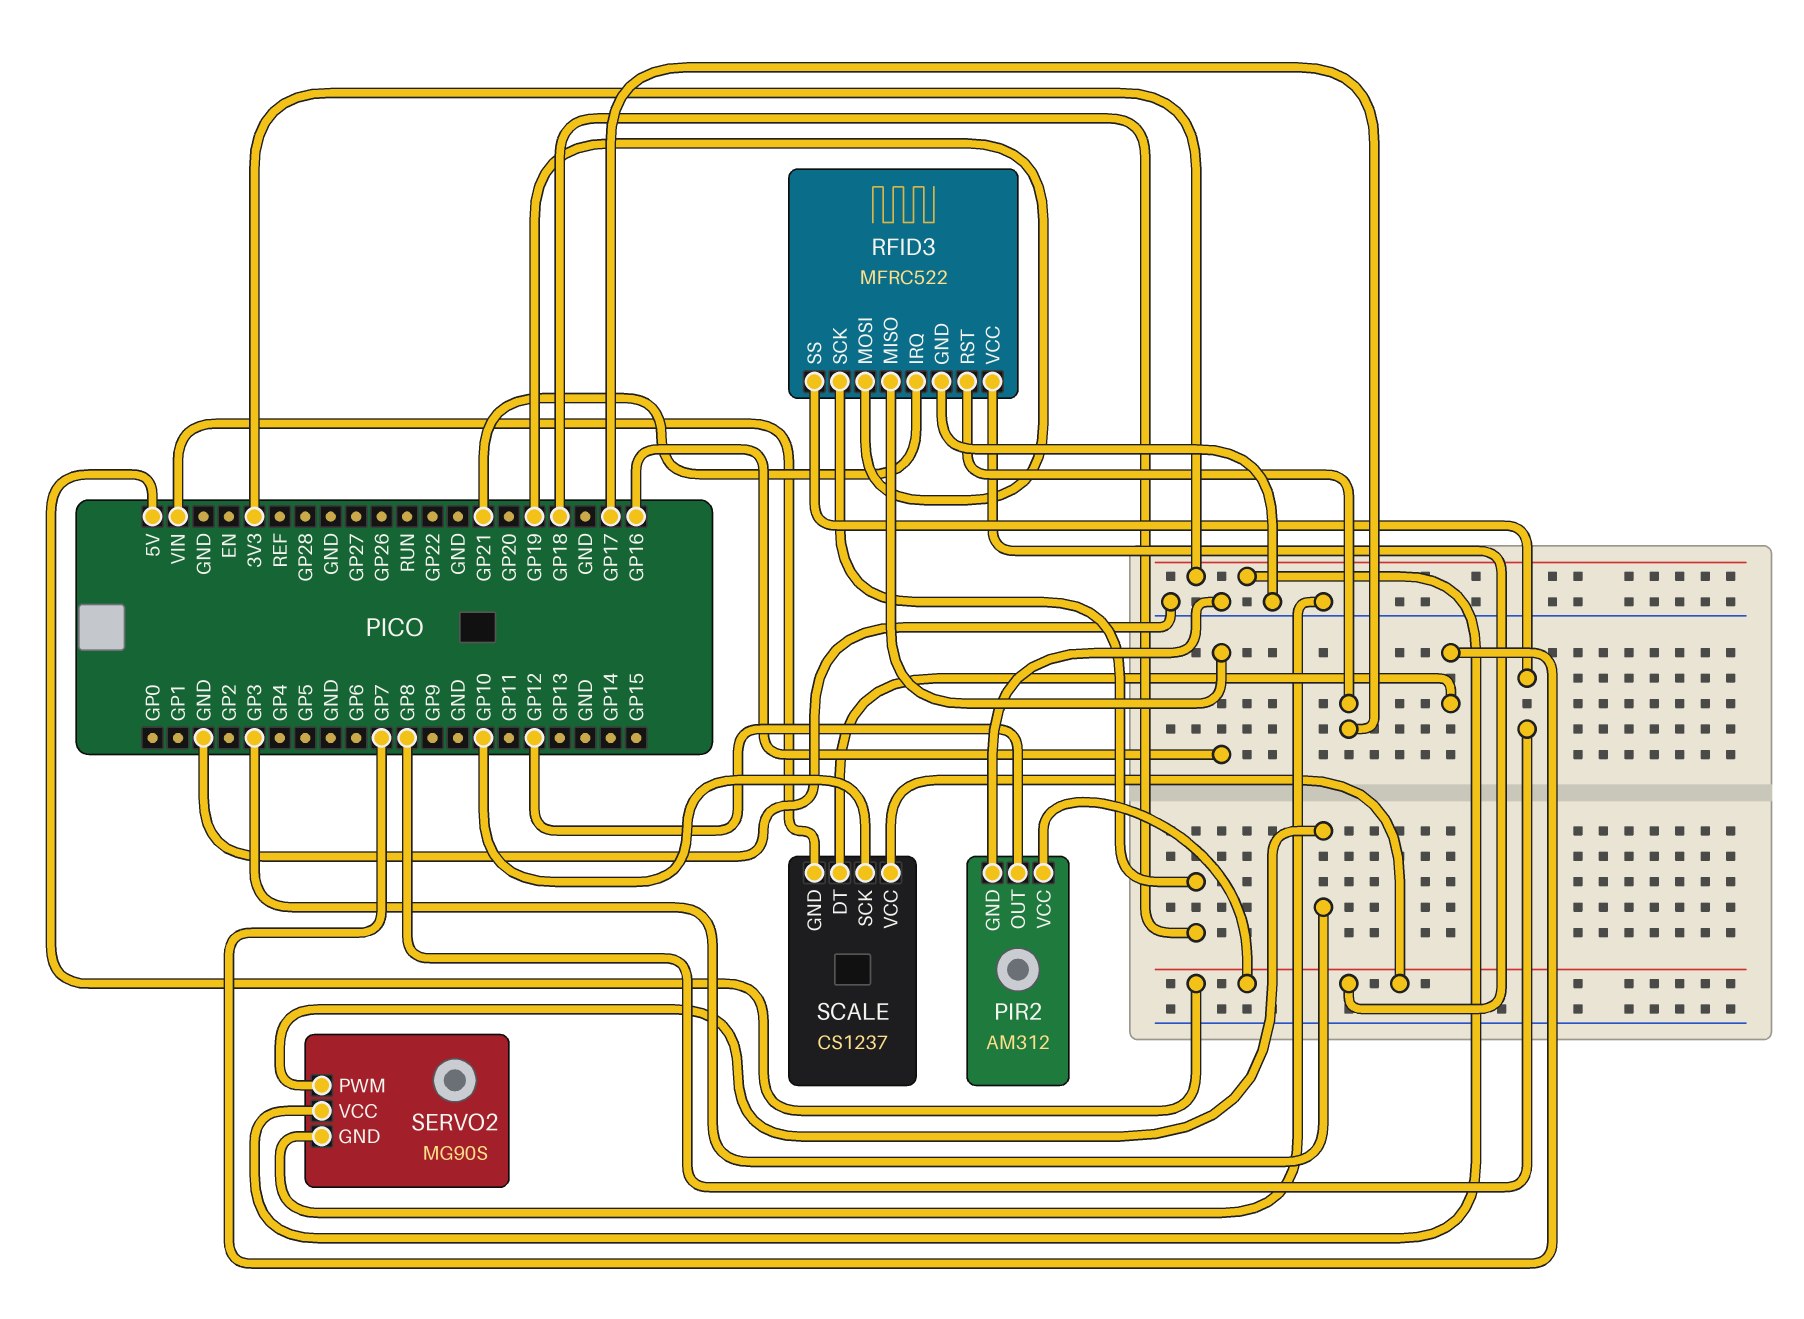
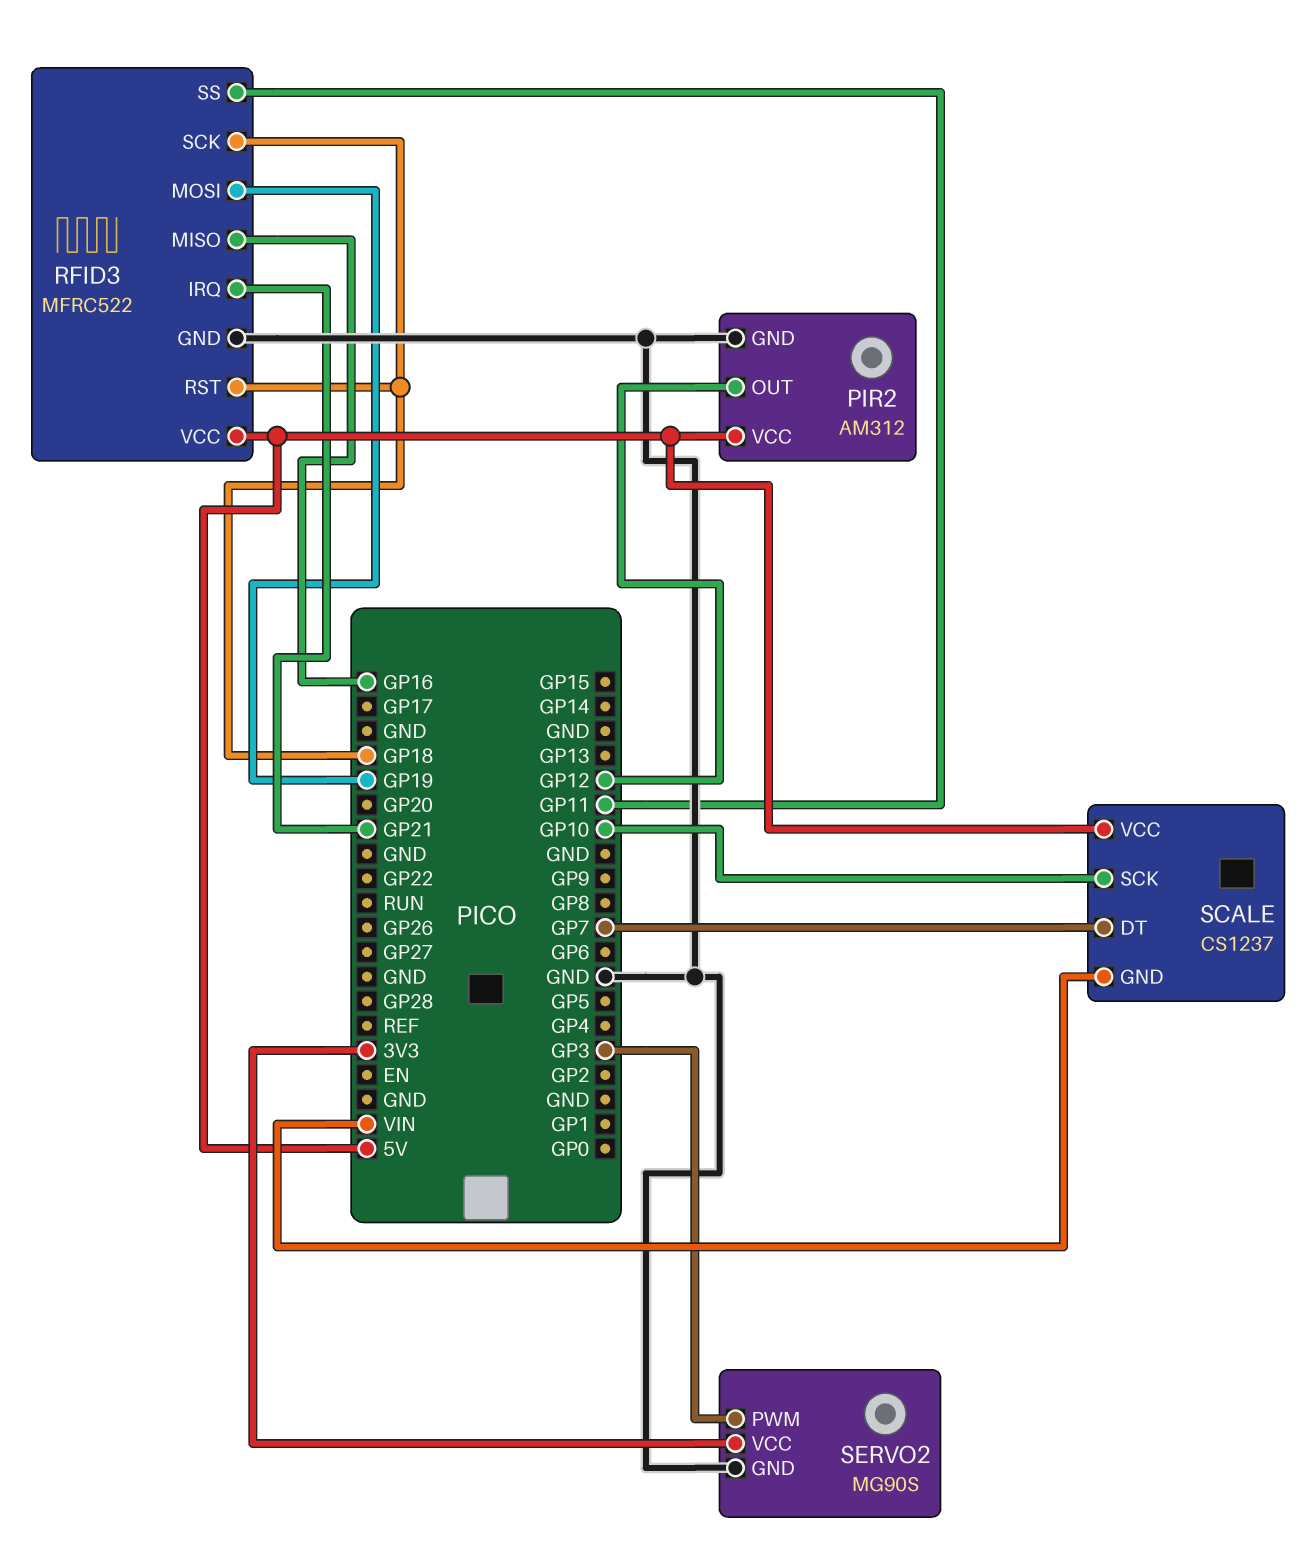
RFID3 pin RST: GP17 -> GP18
RFID3 pin SS: GP8 -> GP11

